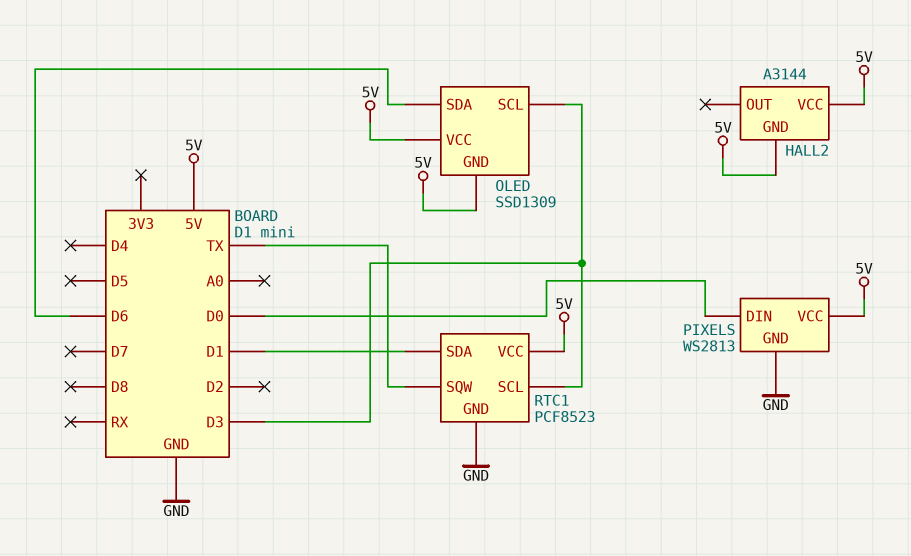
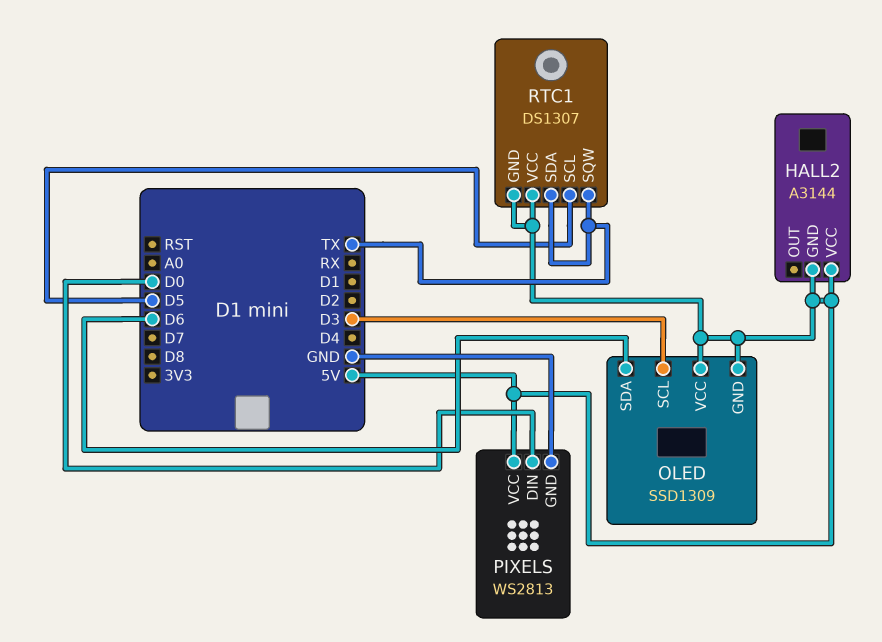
RTC1: PCF8523 -> DS1307
RTC1 pin GND: GND -> 5V
RTC1 pin SCL: D3 -> D5
RTC1 pin SDA: D1 -> TX

